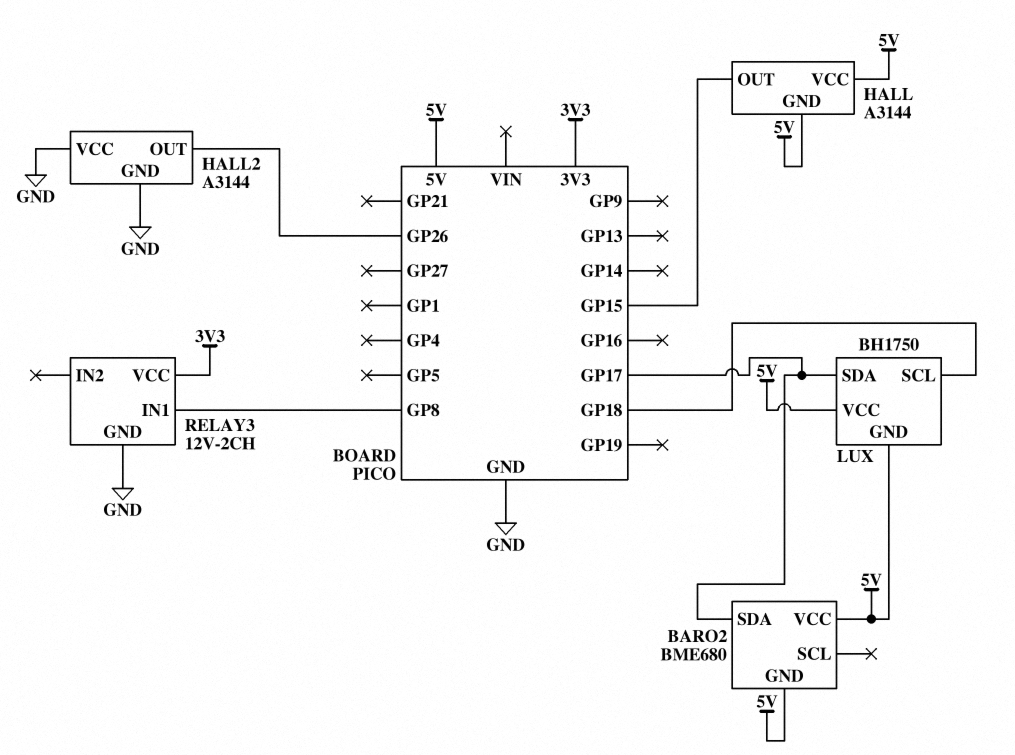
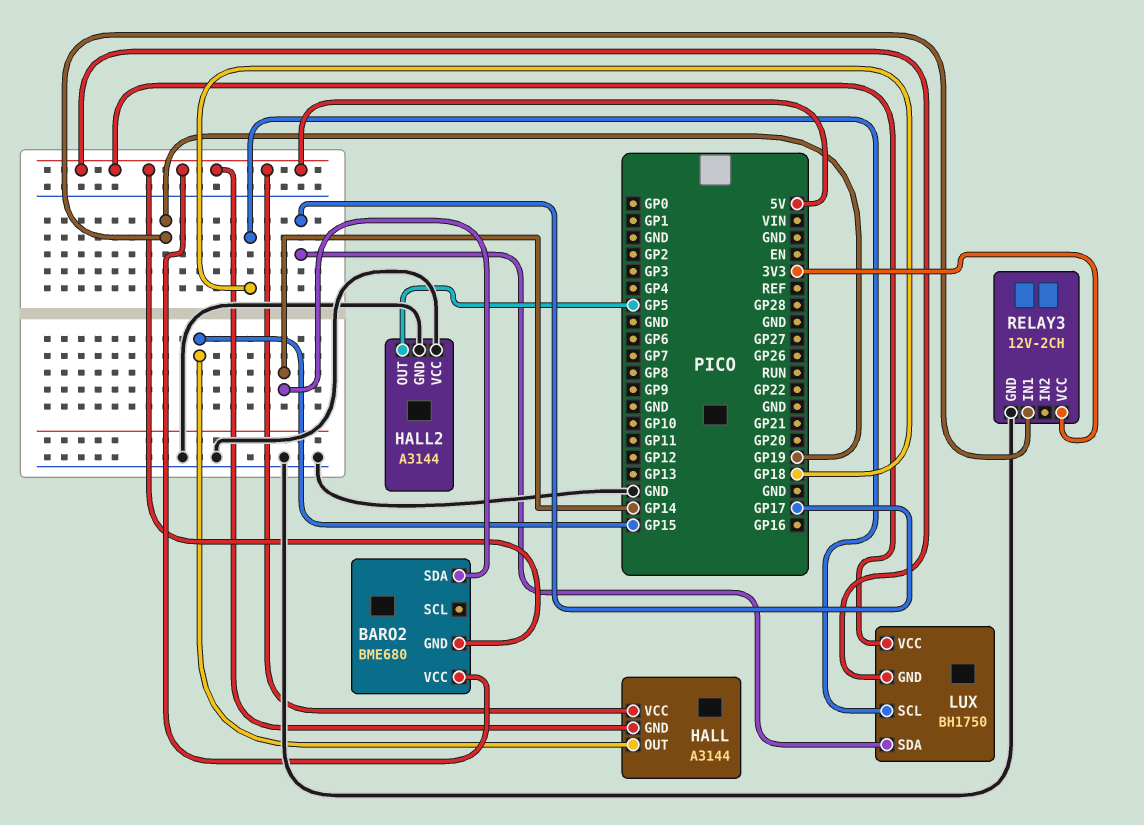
BARO2 pin SDA: GP17 -> GP14
HALL2 pin OUT: GP26 -> GP5
RELAY3 pin IN1: GP8 -> GP19

